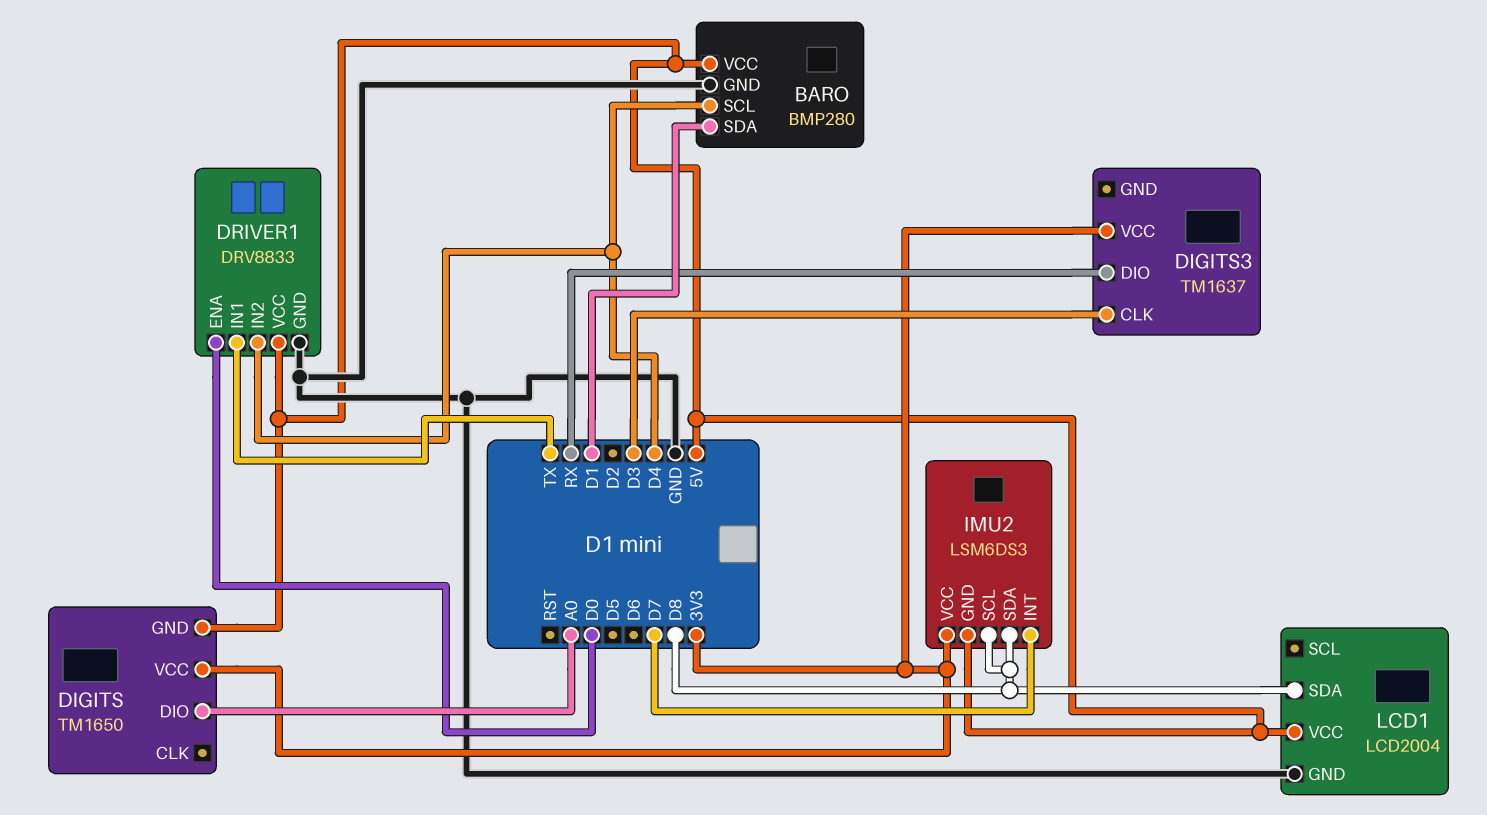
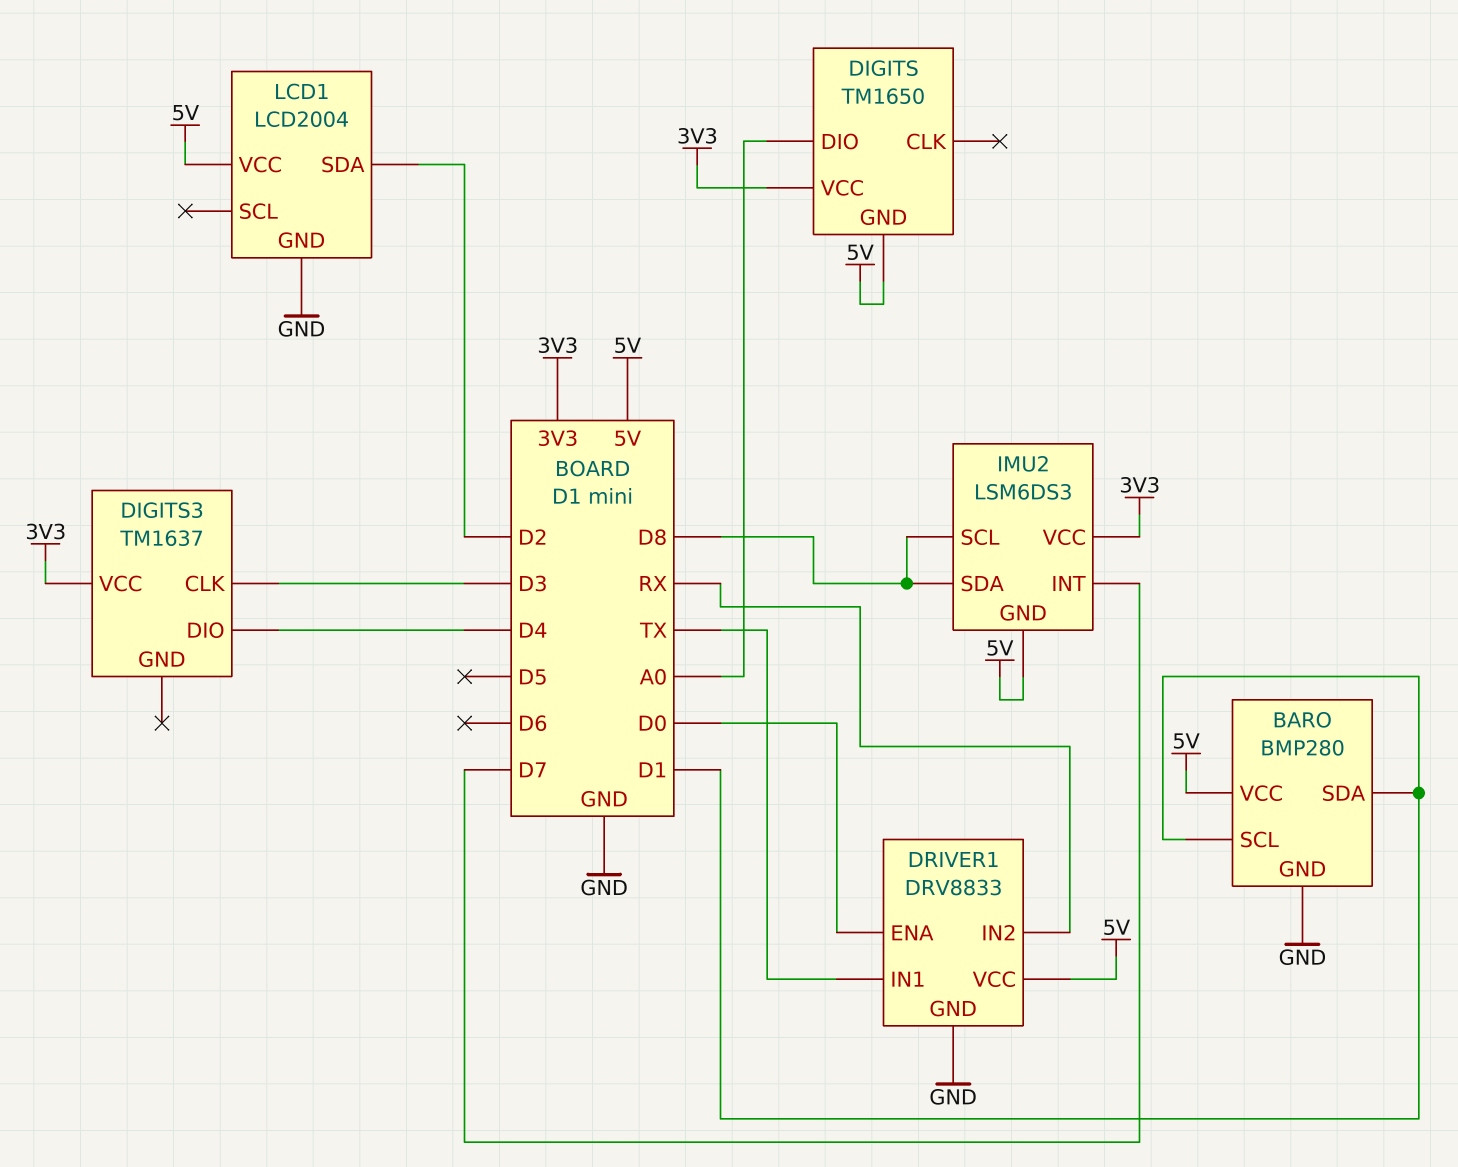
BARO pin SCL: D4 -> D1
DIGITS3 pin DIO: RX -> D4
DRIVER1 pin IN2: D4 -> RX
LCD1 pin SDA: D8 -> D2

